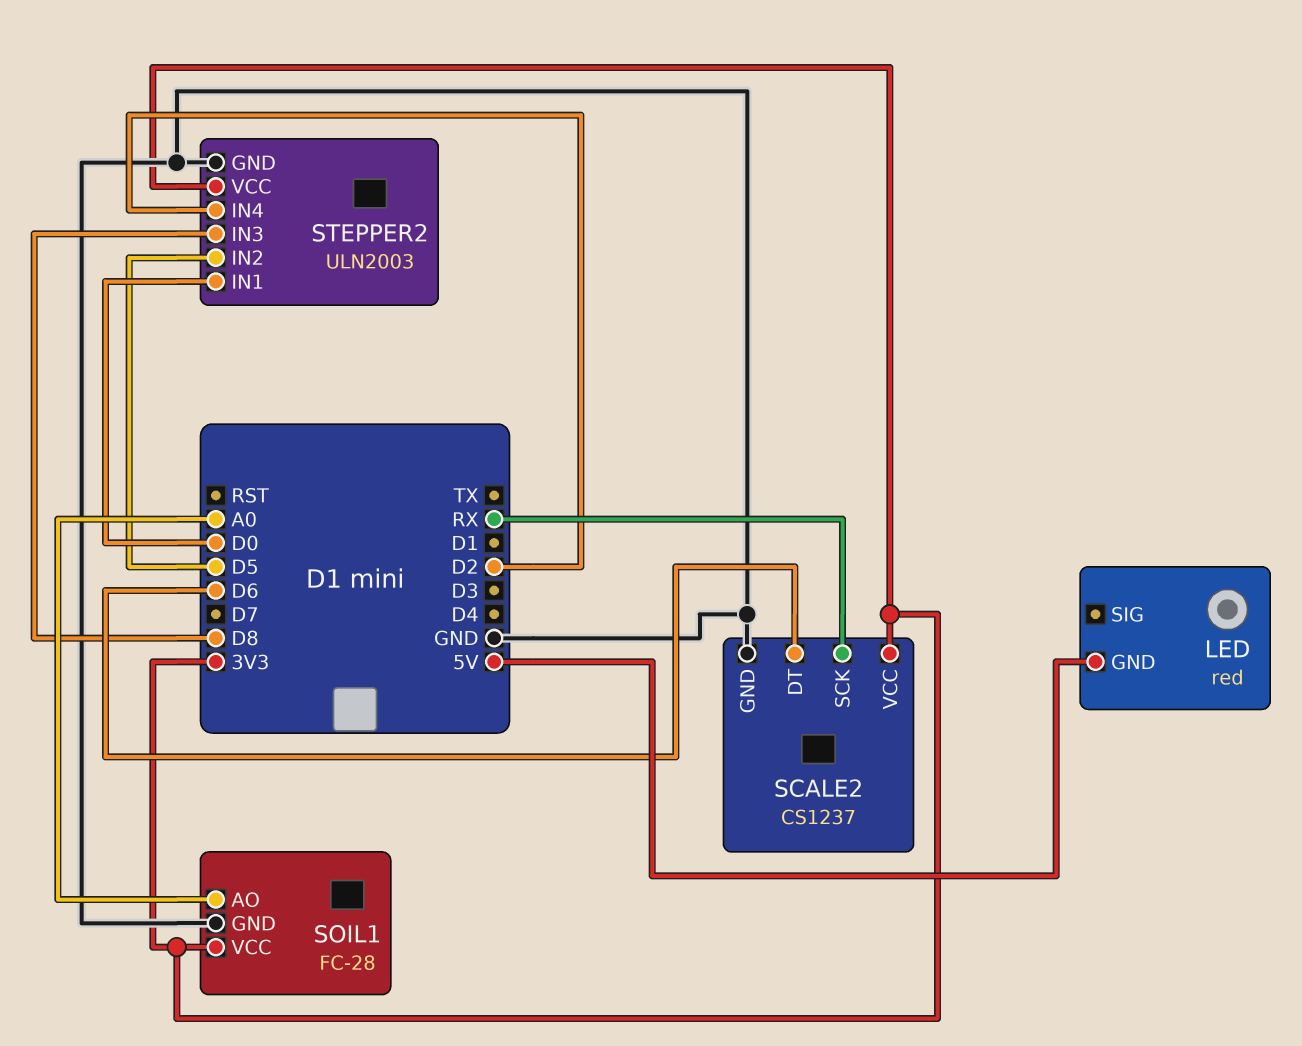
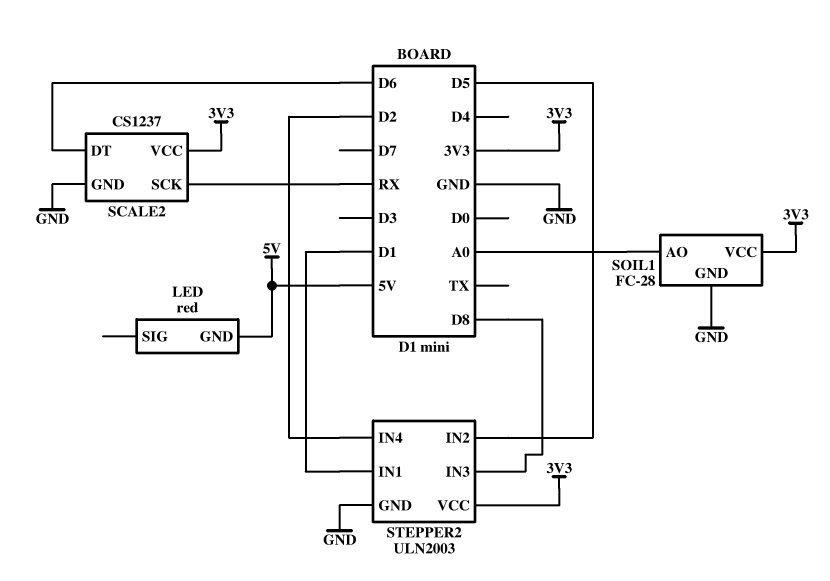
STEPPER2 pin IN1: D0 -> D1

